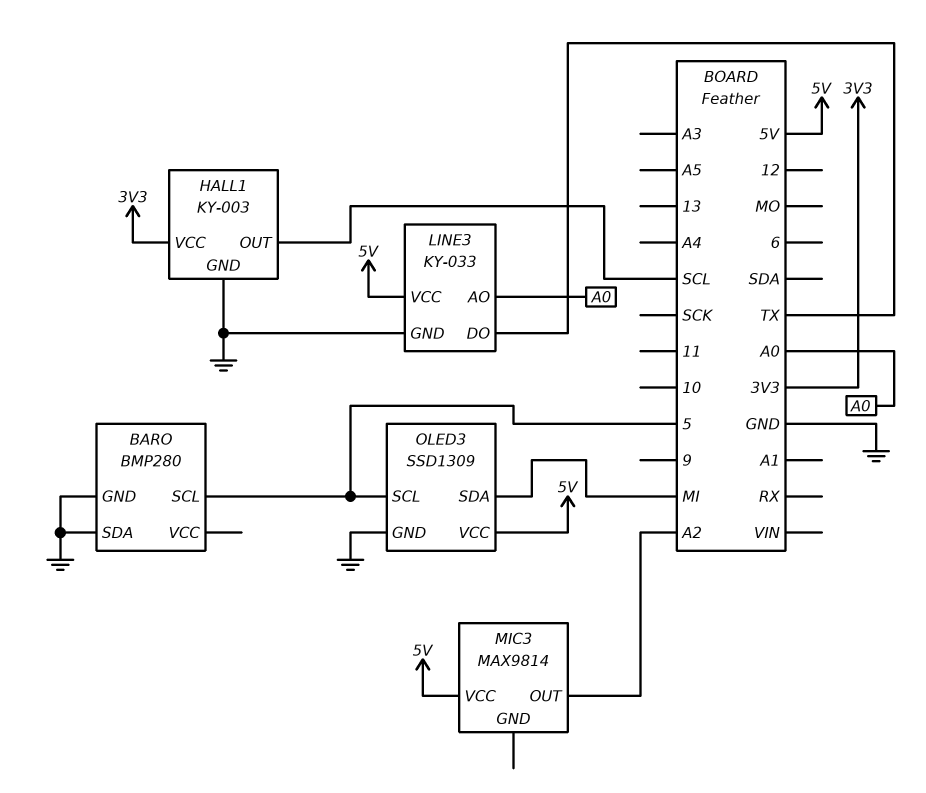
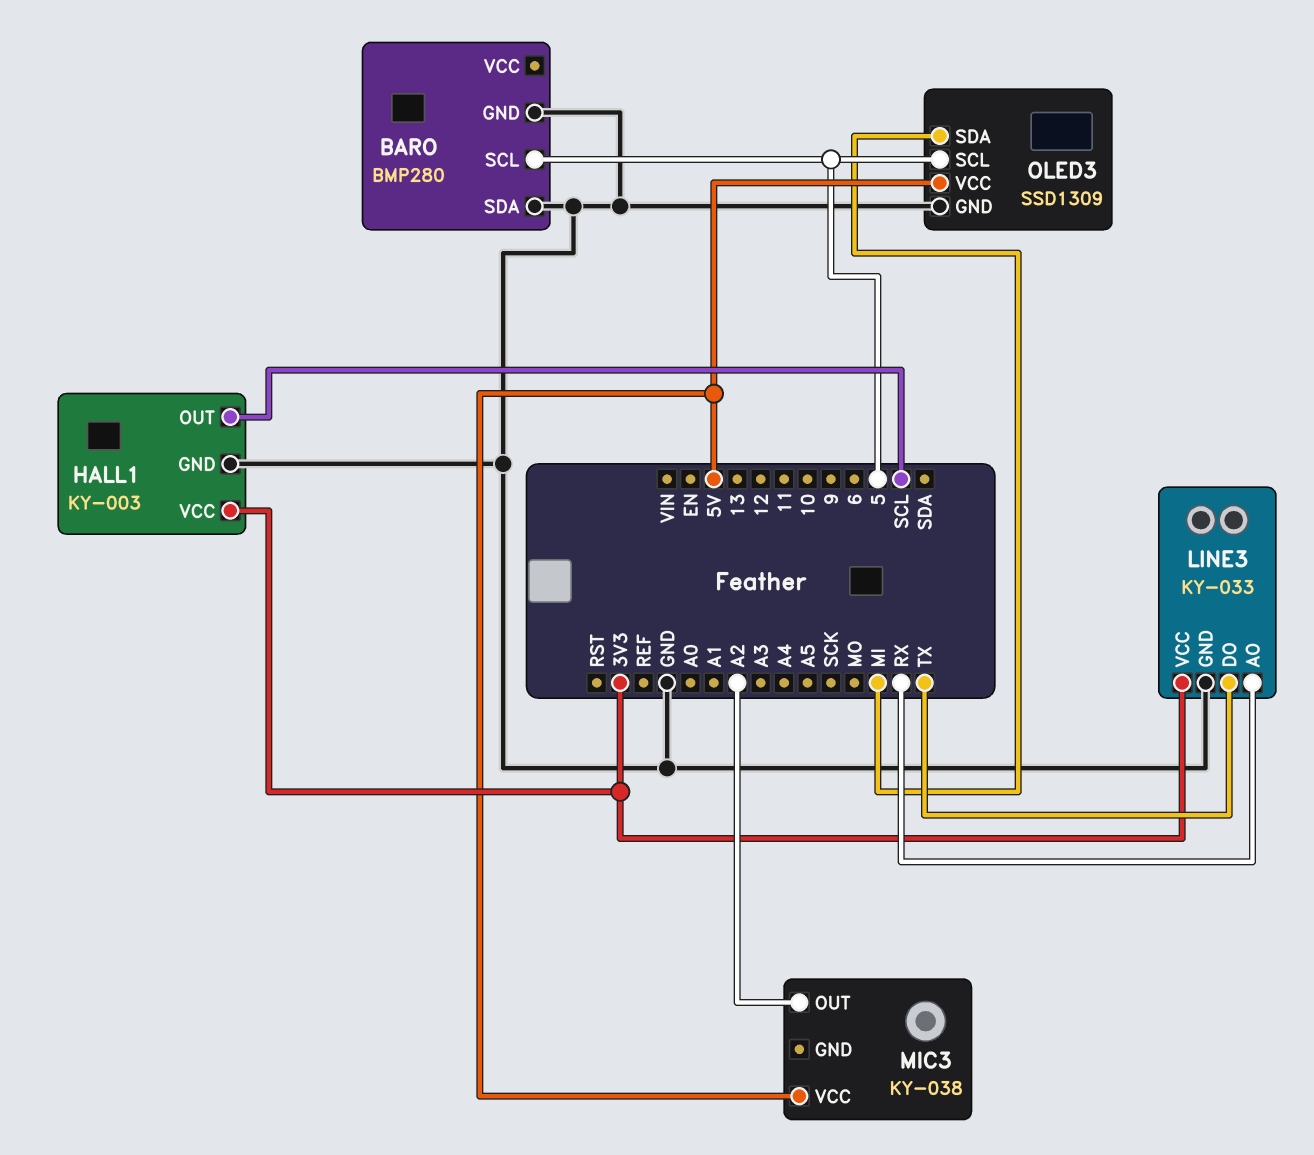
LINE3 pin AO: A0 -> RX
LINE3 pin VCC: 5V -> 3V3
MIC3: MAX9814 -> KY-038

